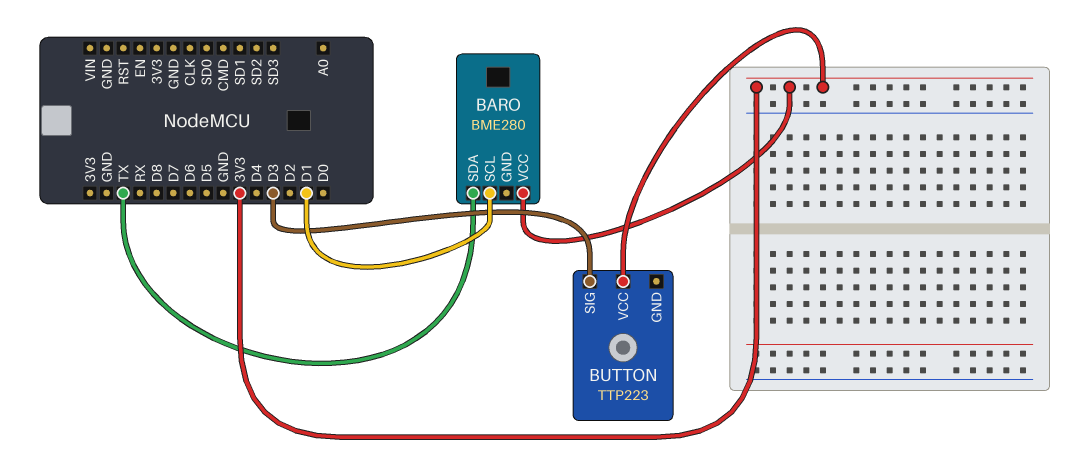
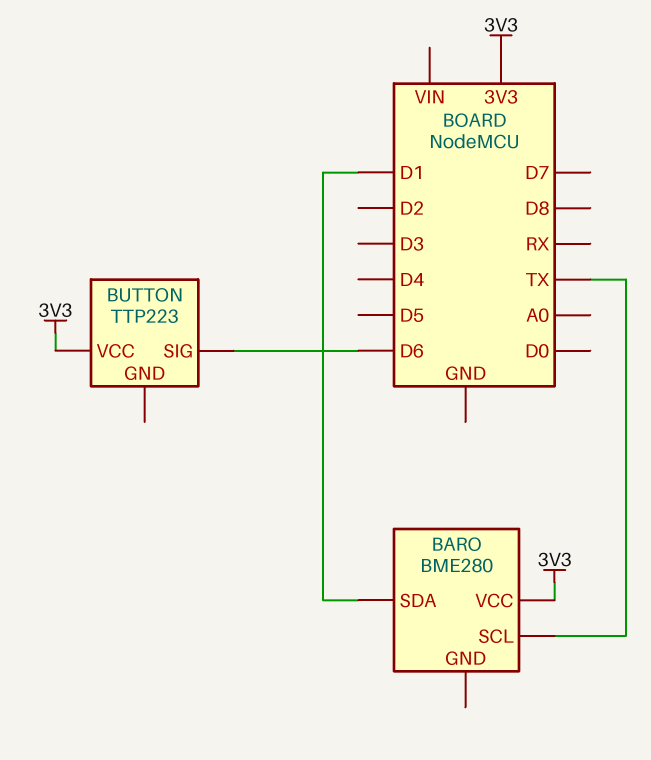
BARO pin SCL: D1 -> TX
BARO pin SDA: TX -> D1
BUTTON pin SIG: D3 -> D6

